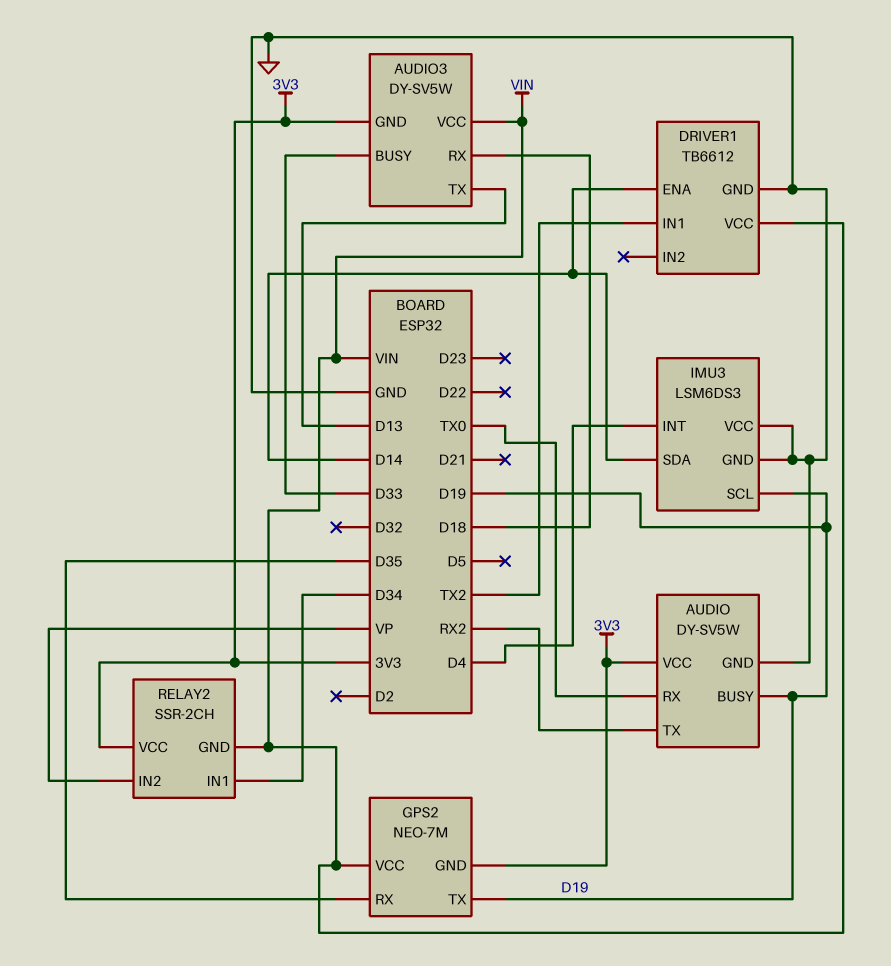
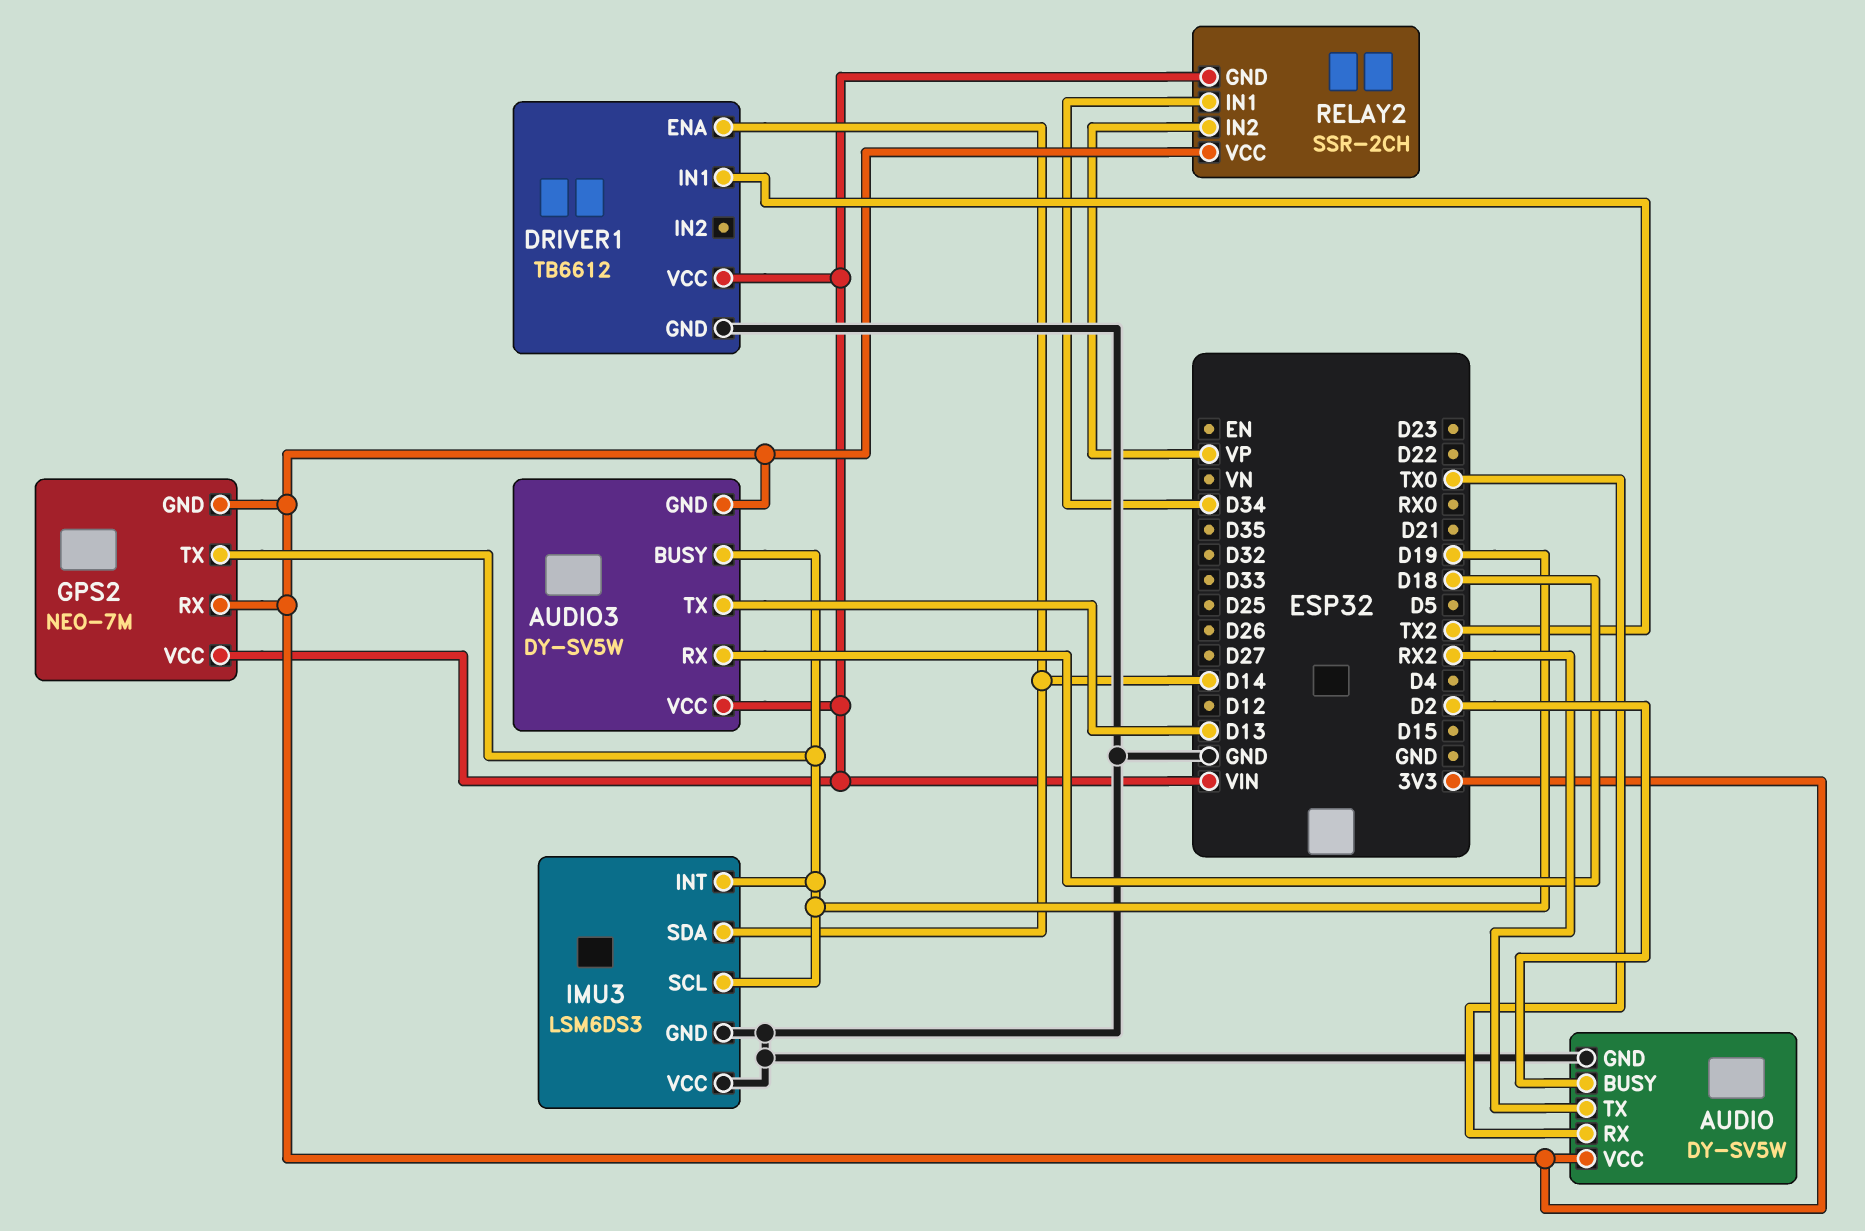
AUDIO pin BUSY: D19 -> D2
AUDIO3 pin BUSY: D33 -> D19
GPS2 pin RX: D35 -> 3V3
IMU3 pin INT: D4 -> D19

